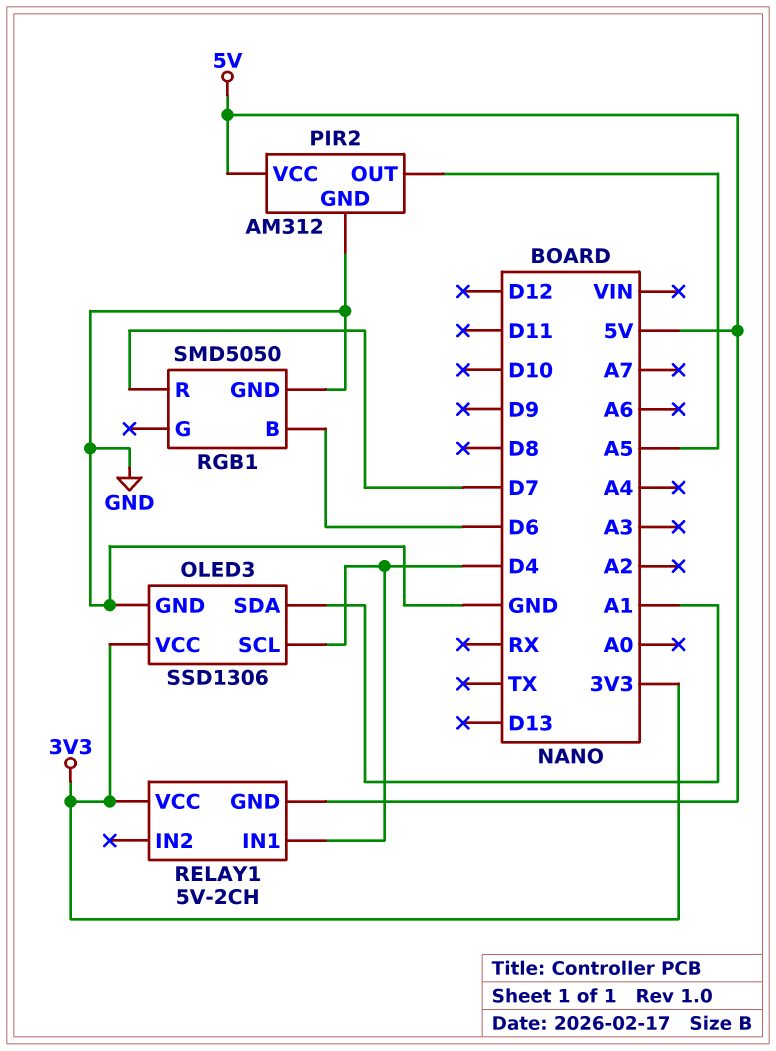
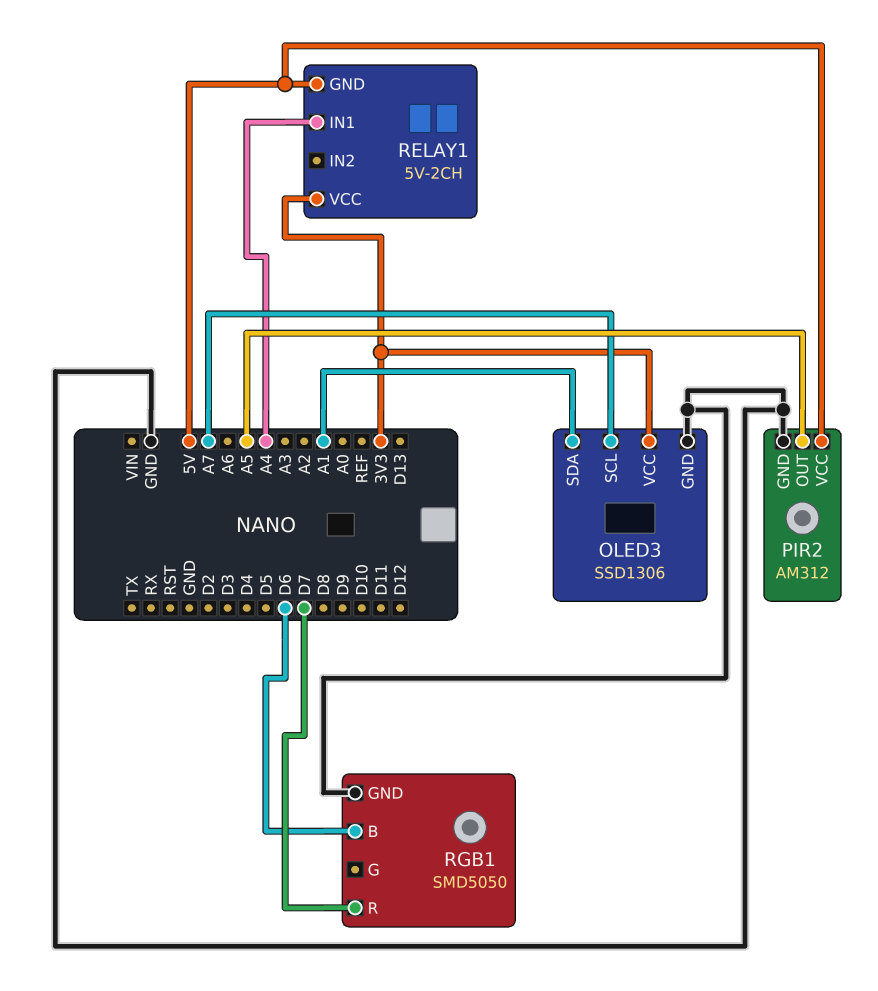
OLED3 pin SCL: D4 -> A7
RELAY1 pin IN1: D4 -> A4

